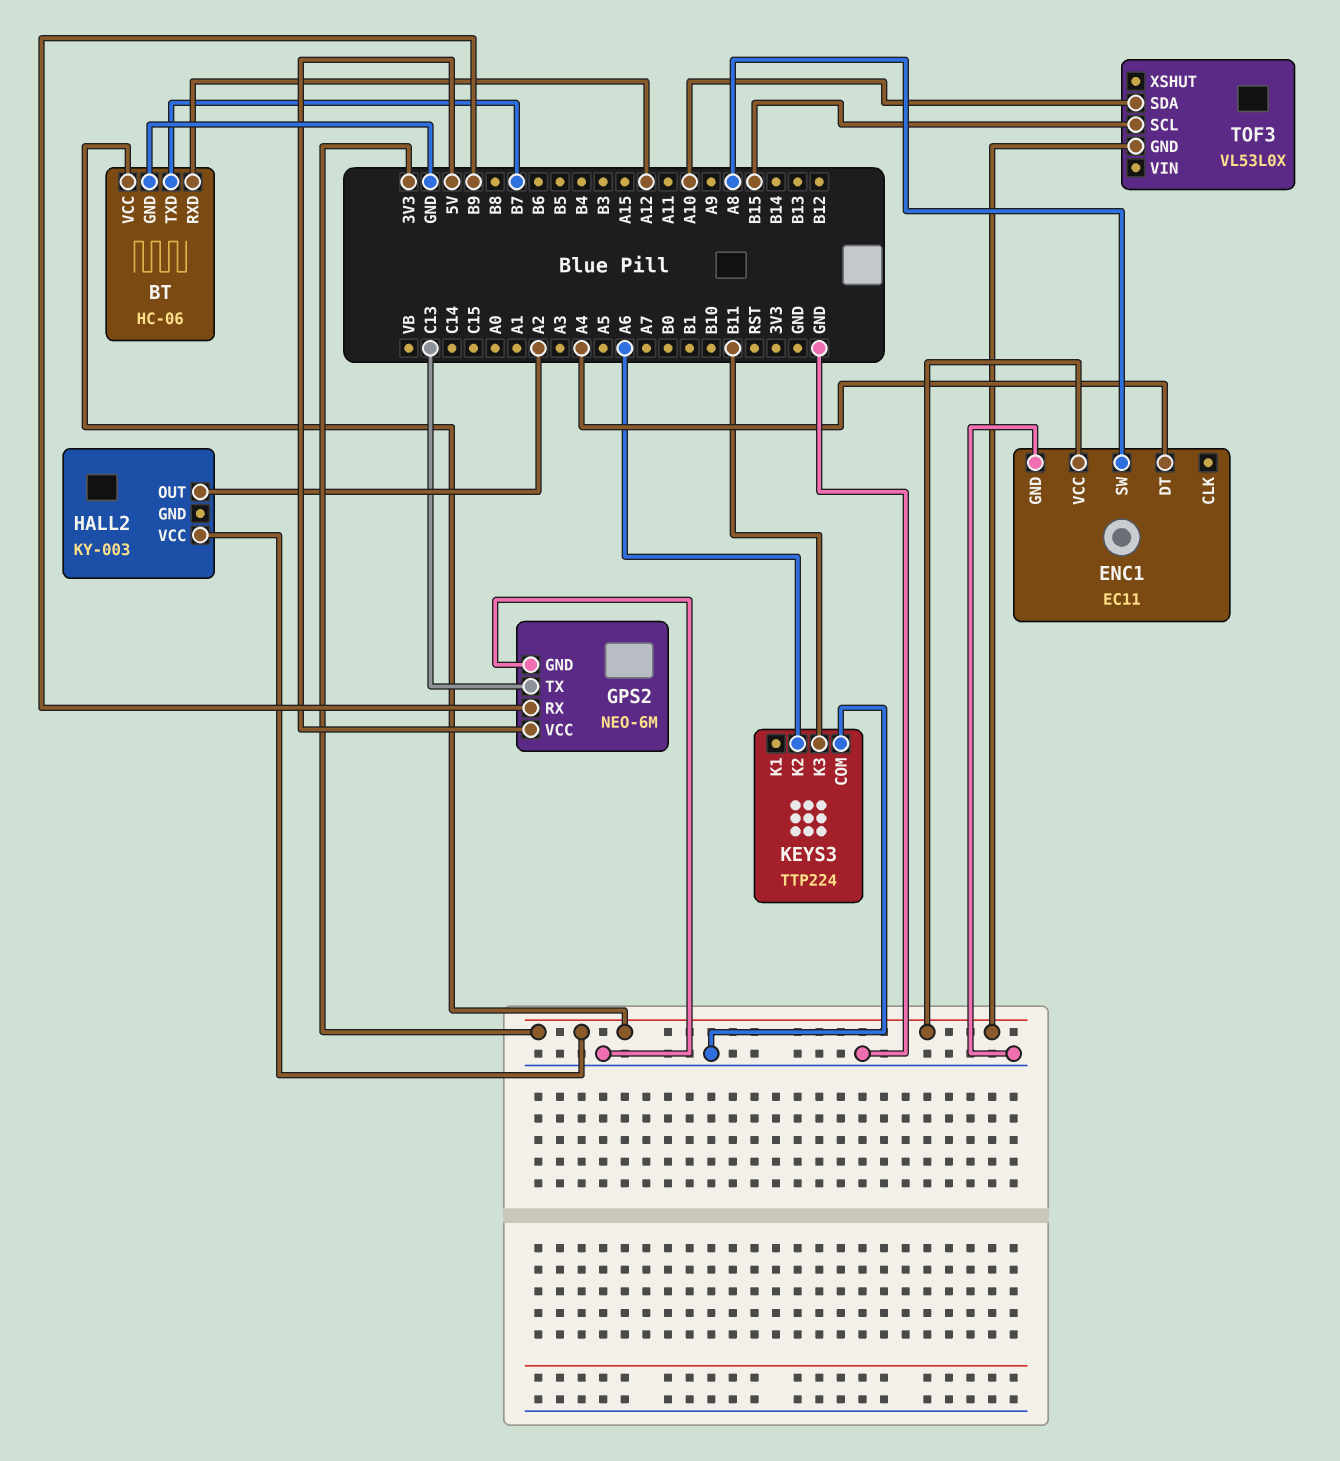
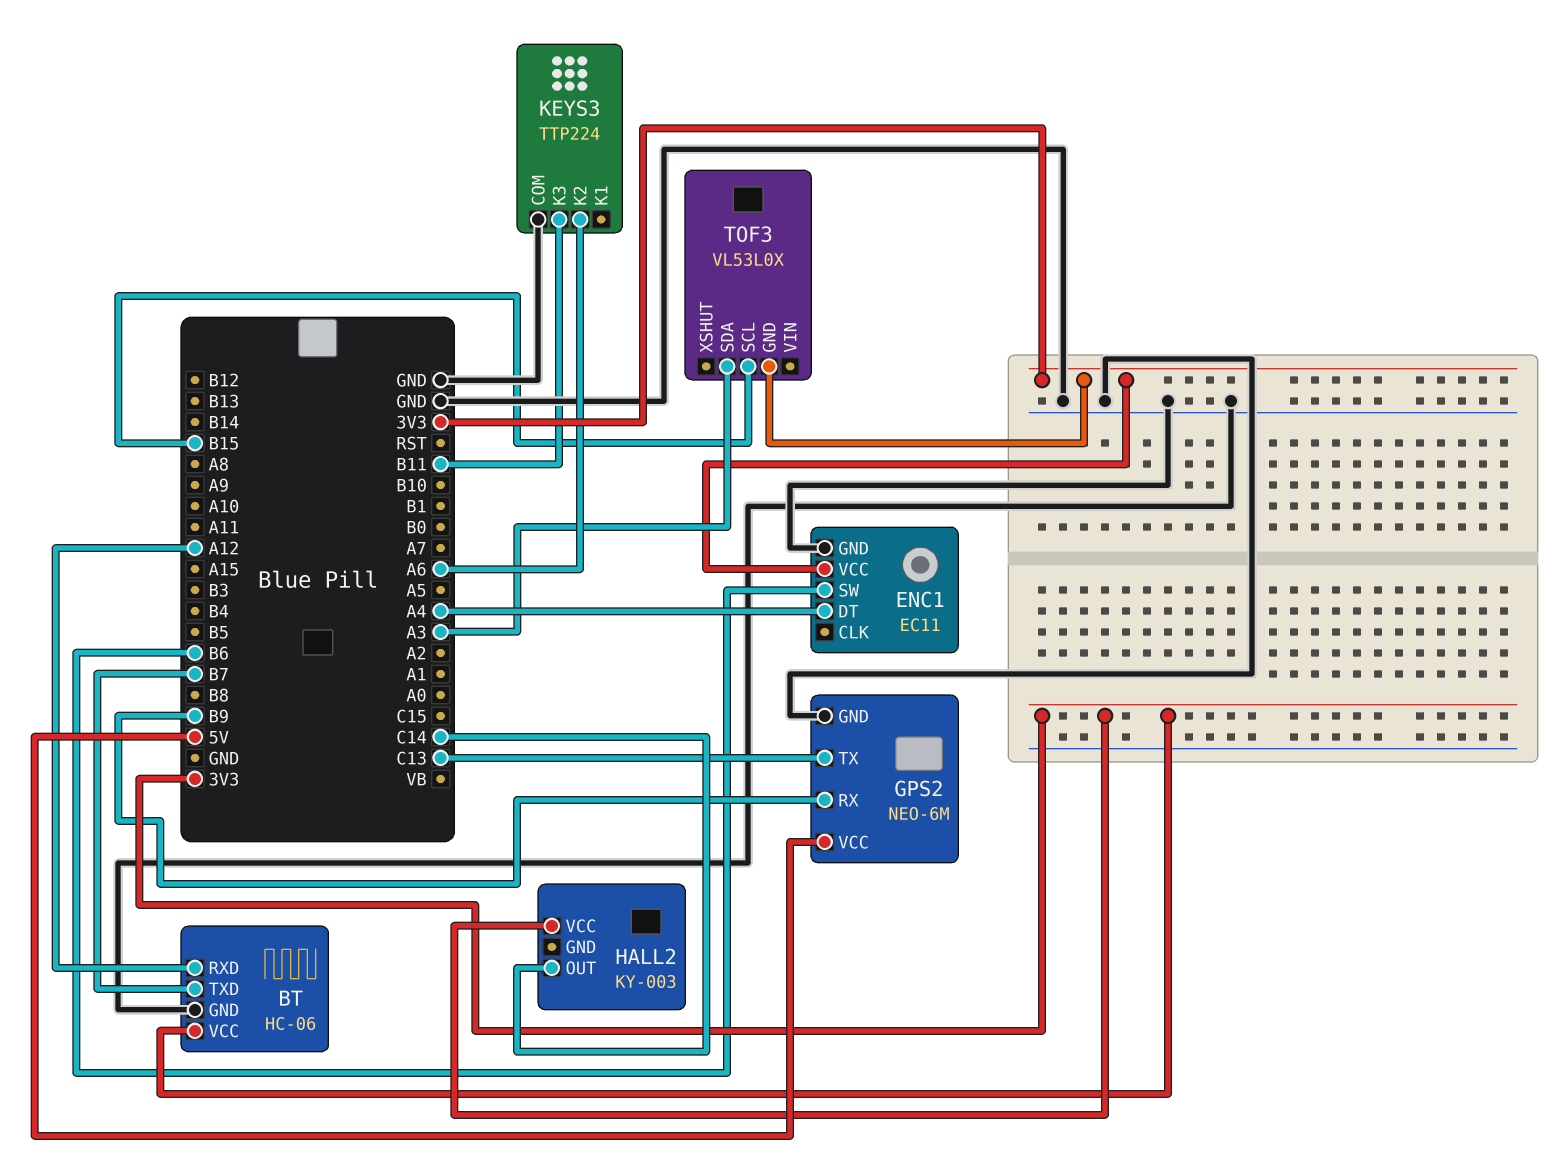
ENC1 pin SW: A8 -> B6
HALL2 pin OUT: A2 -> C14
TOF3 pin SDA: A10 -> A3

